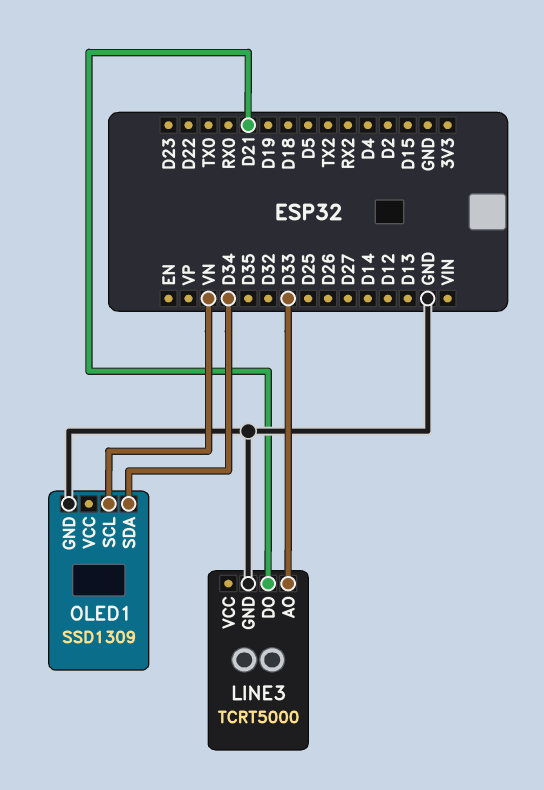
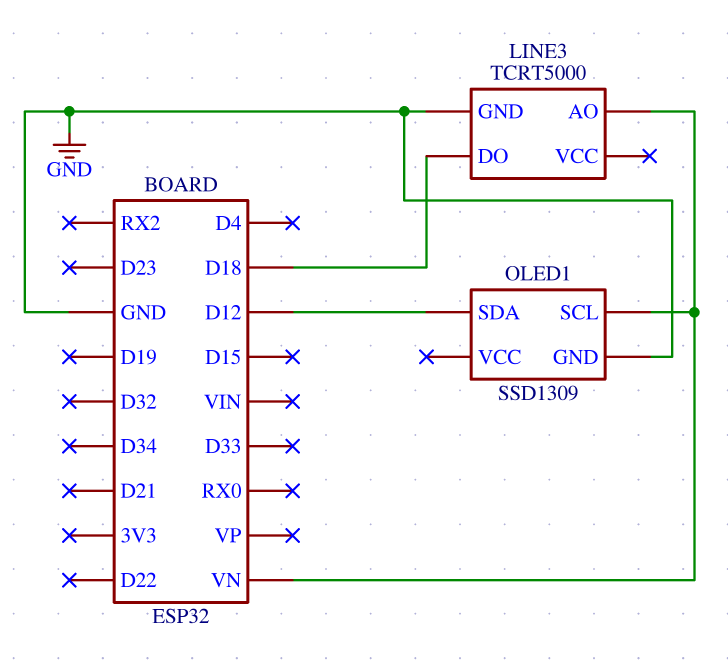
LINE3 pin AO: D33 -> VN
LINE3 pin DO: D21 -> D18
OLED1 pin SDA: D34 -> D12

